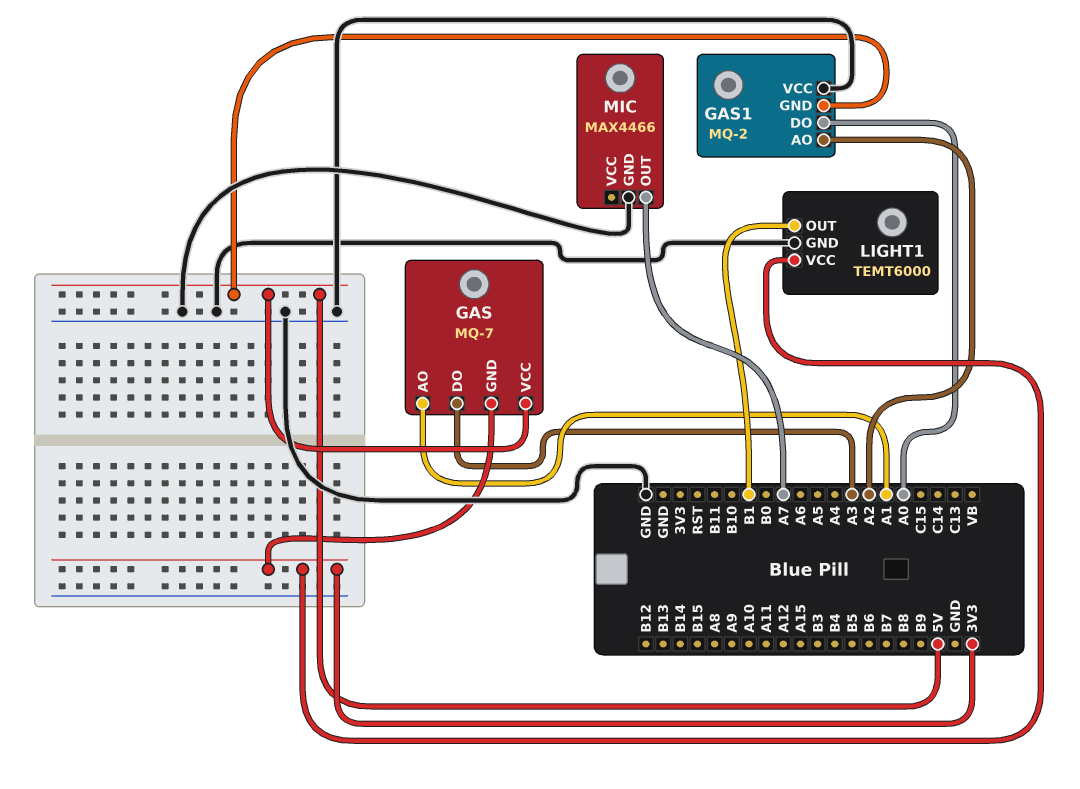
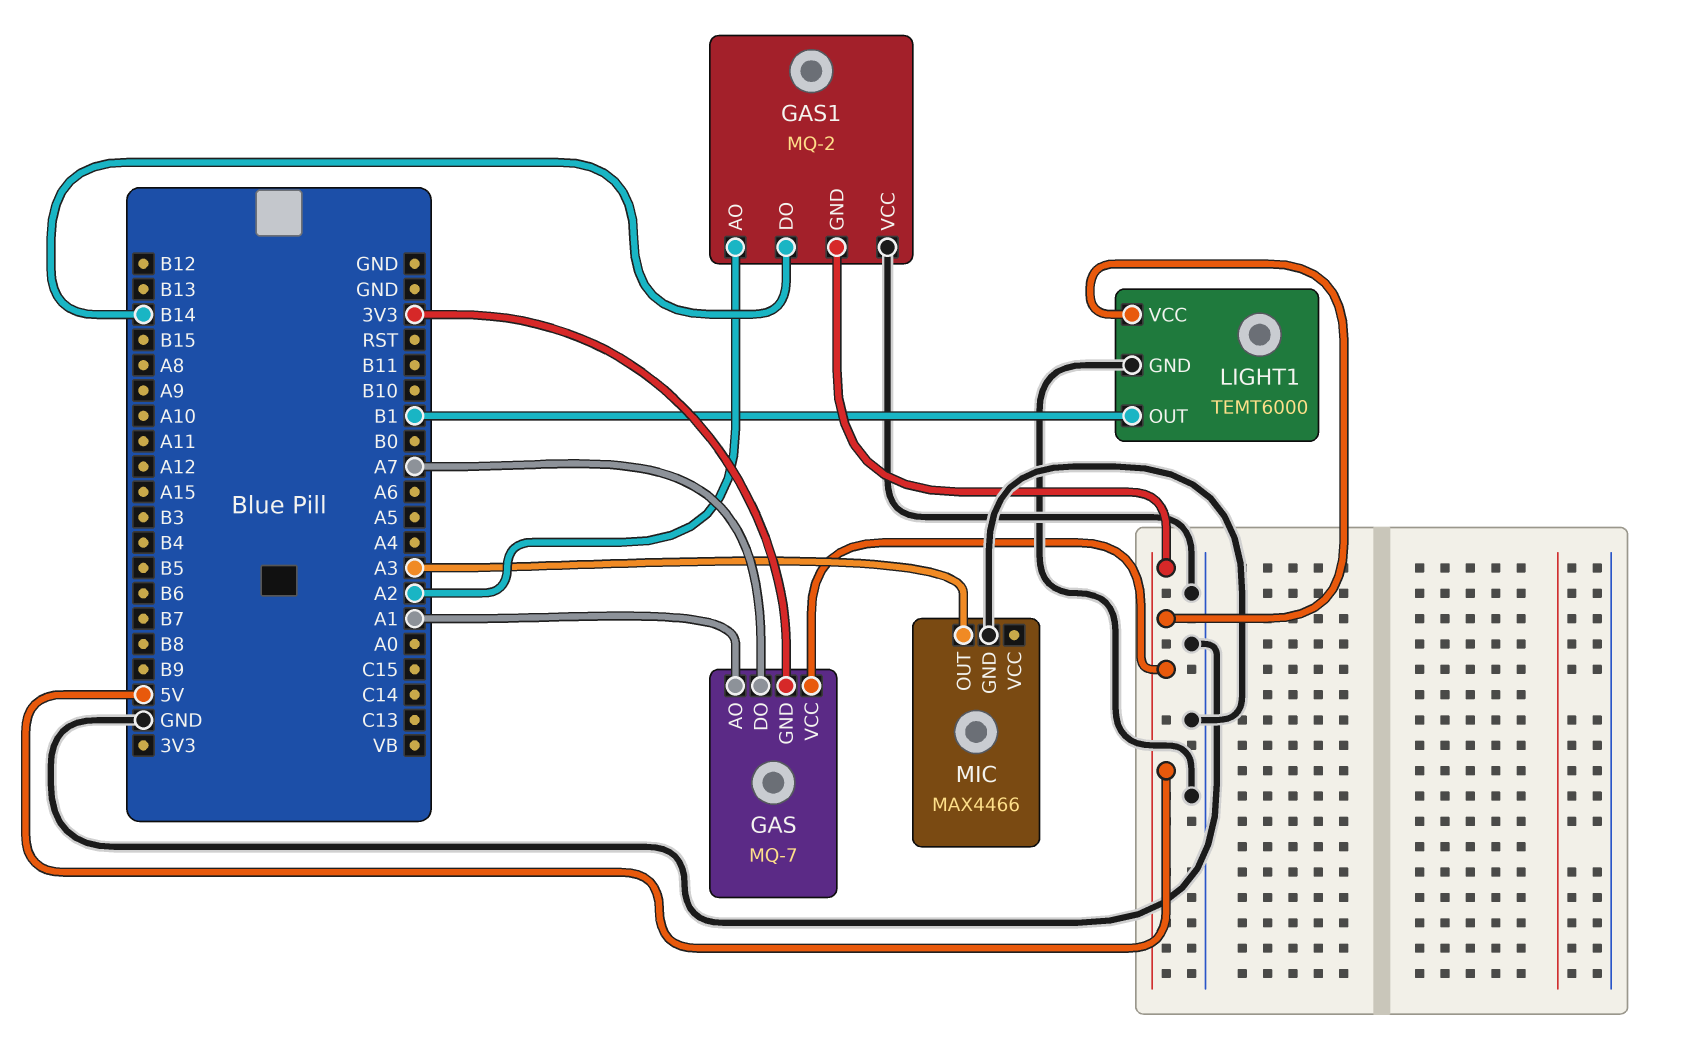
GAS pin DO: A3 -> A7
GAS1 pin DO: A0 -> B14
LIGHT1 pin VCC: 3V3 -> 5V
MIC pin OUT: A7 -> A3

